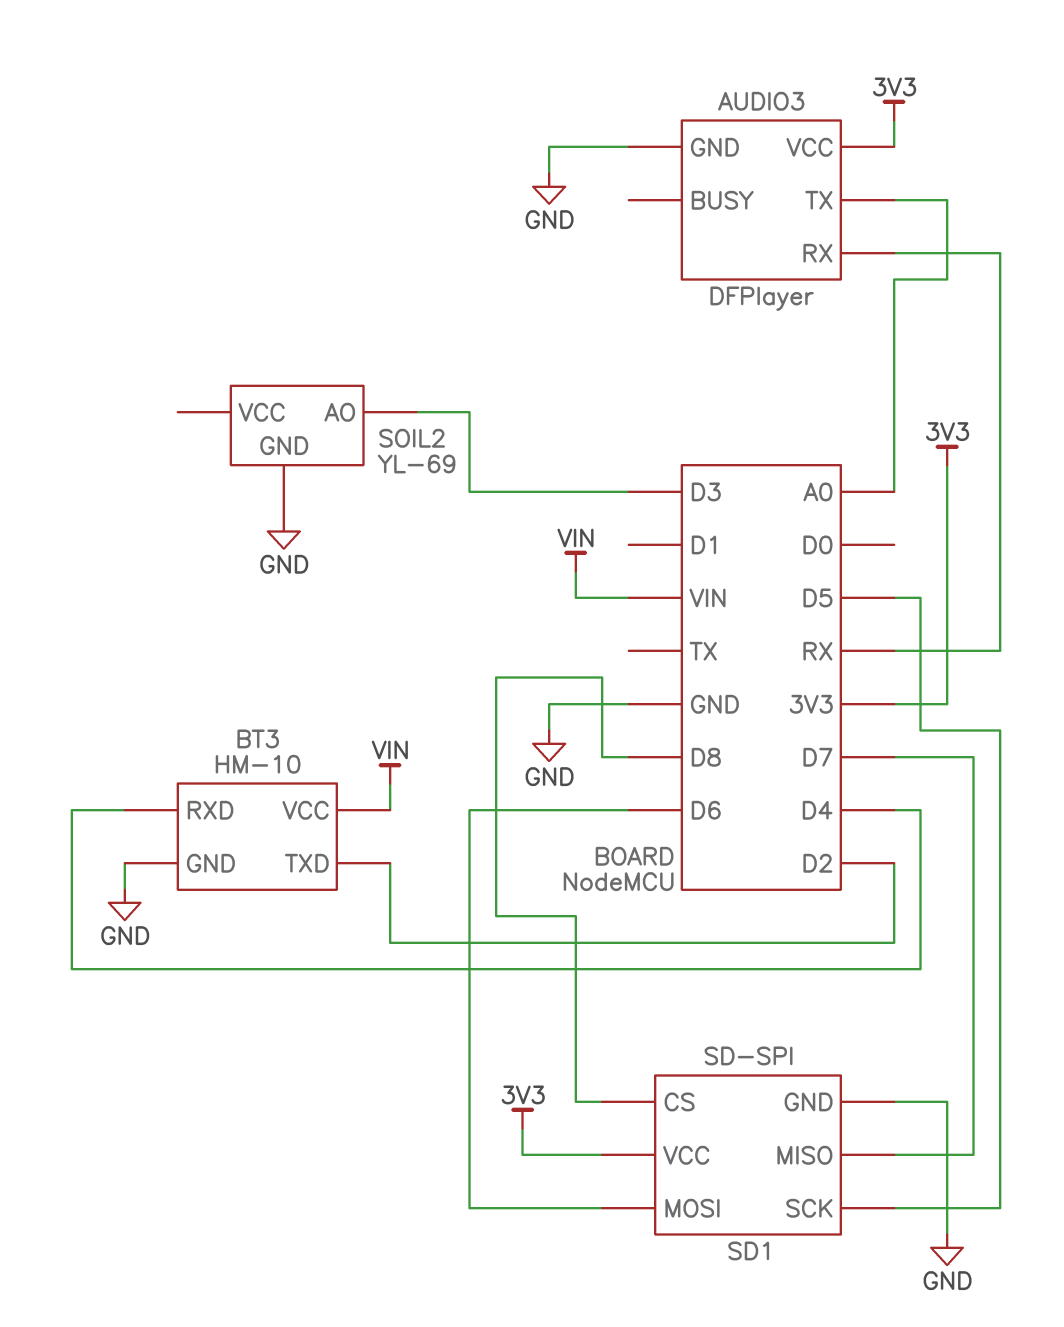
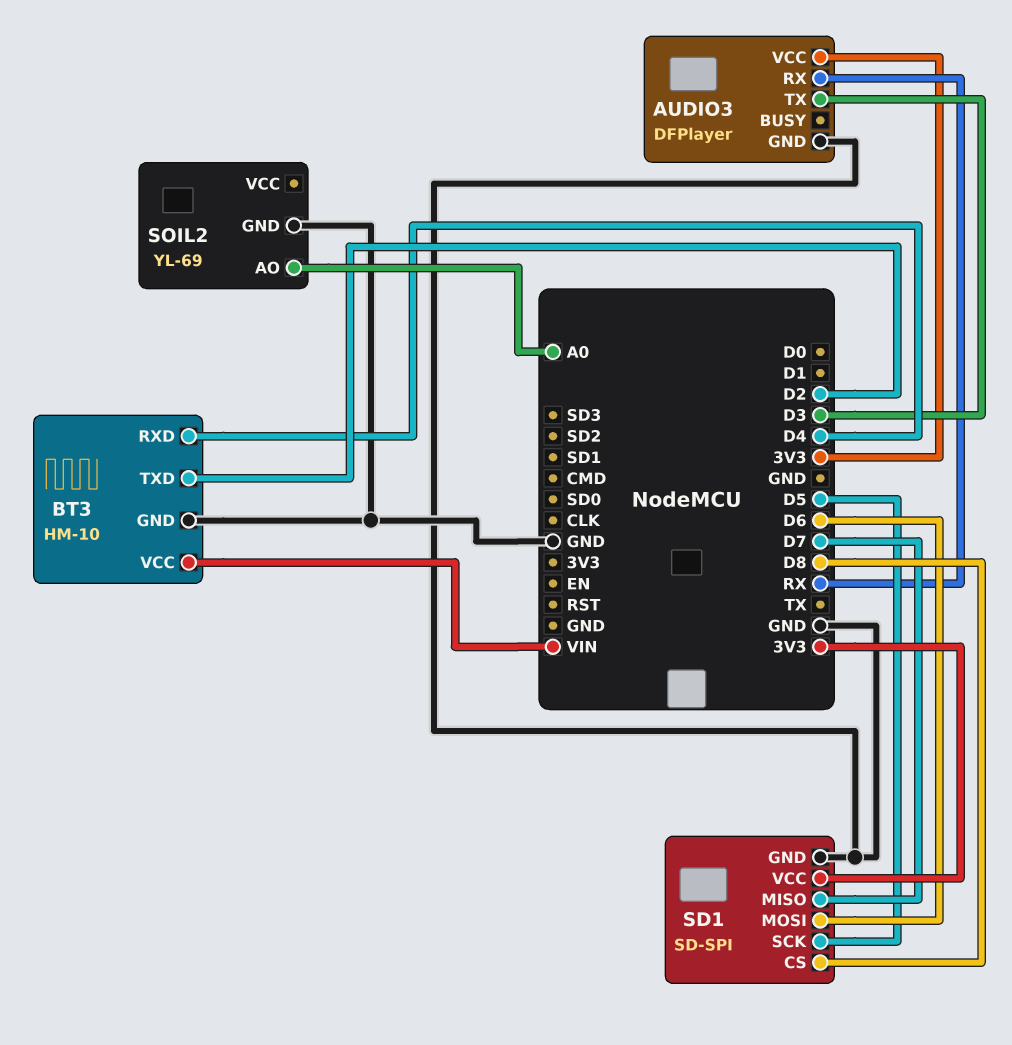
AUDIO3 pin TX: A0 -> D3
SOIL2 pin AO: D3 -> A0

